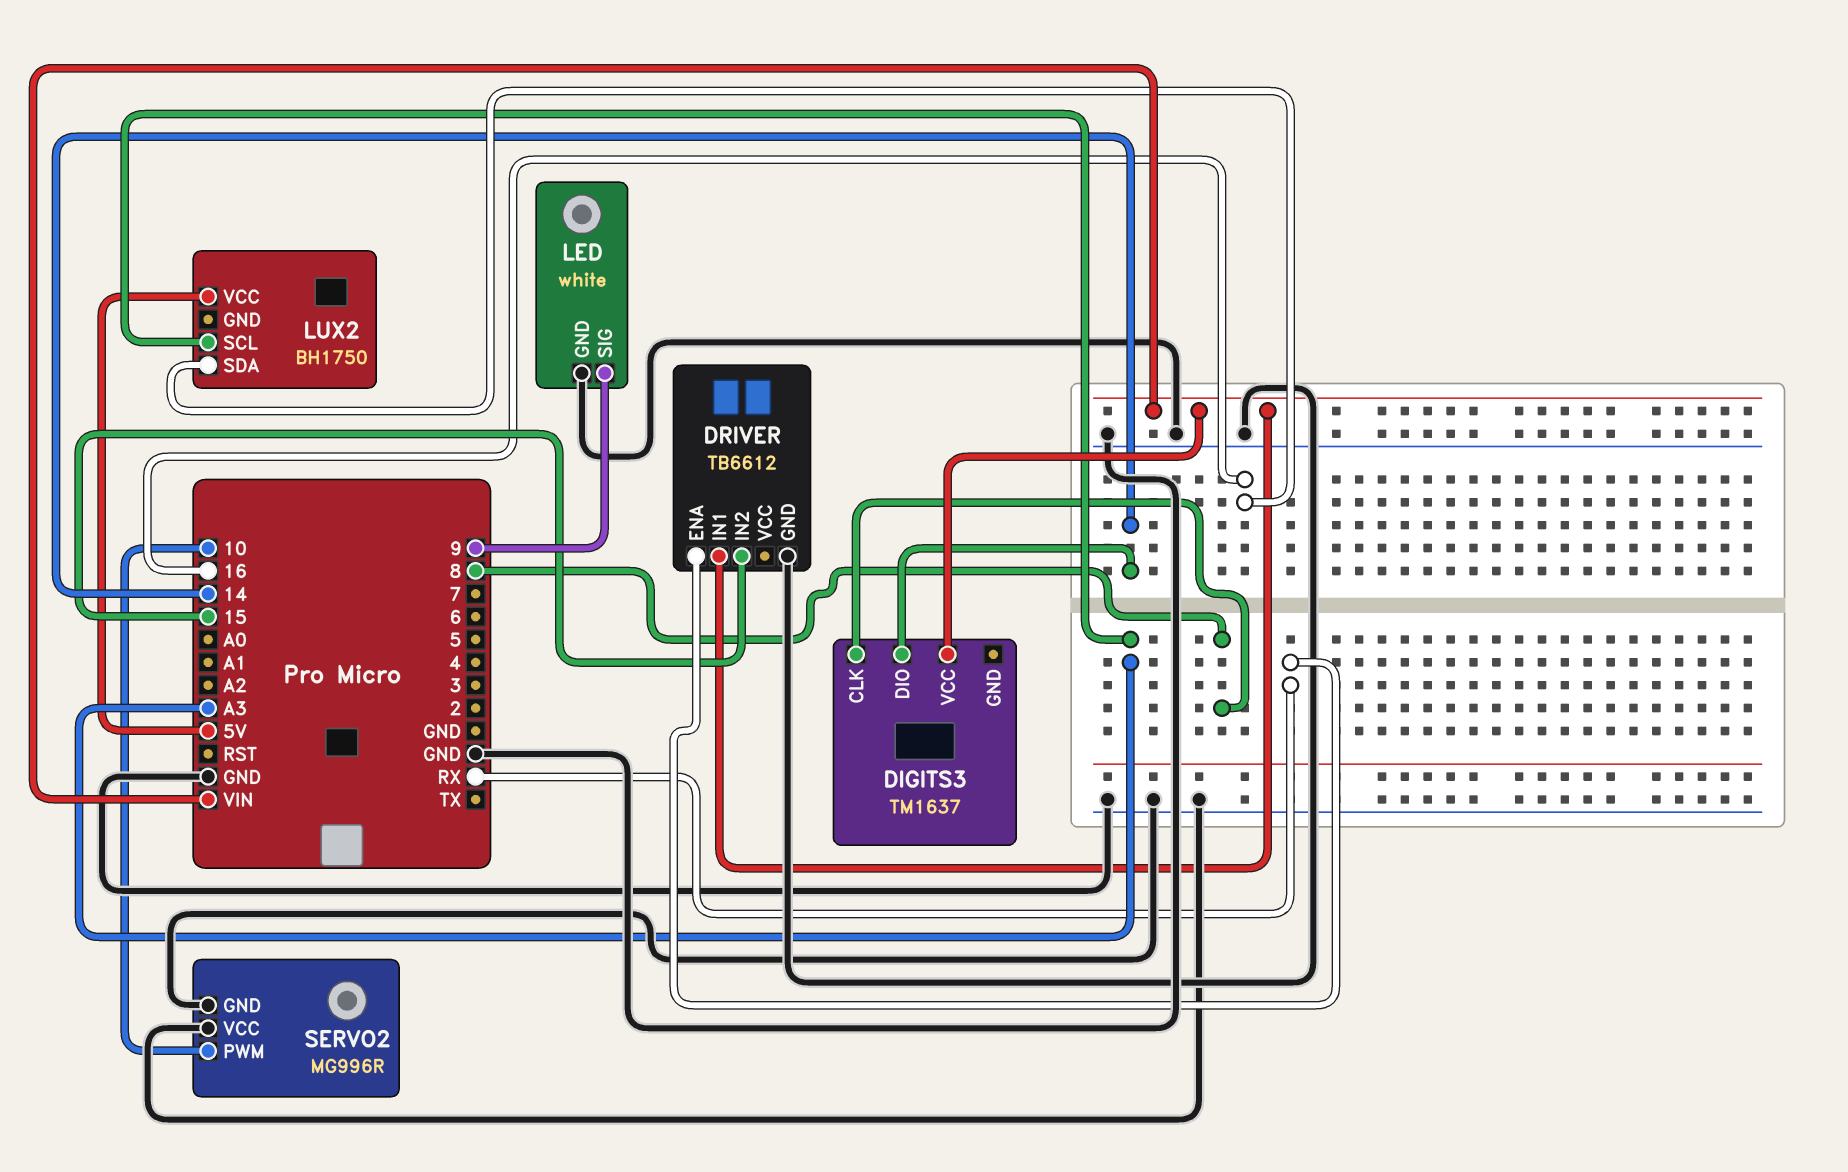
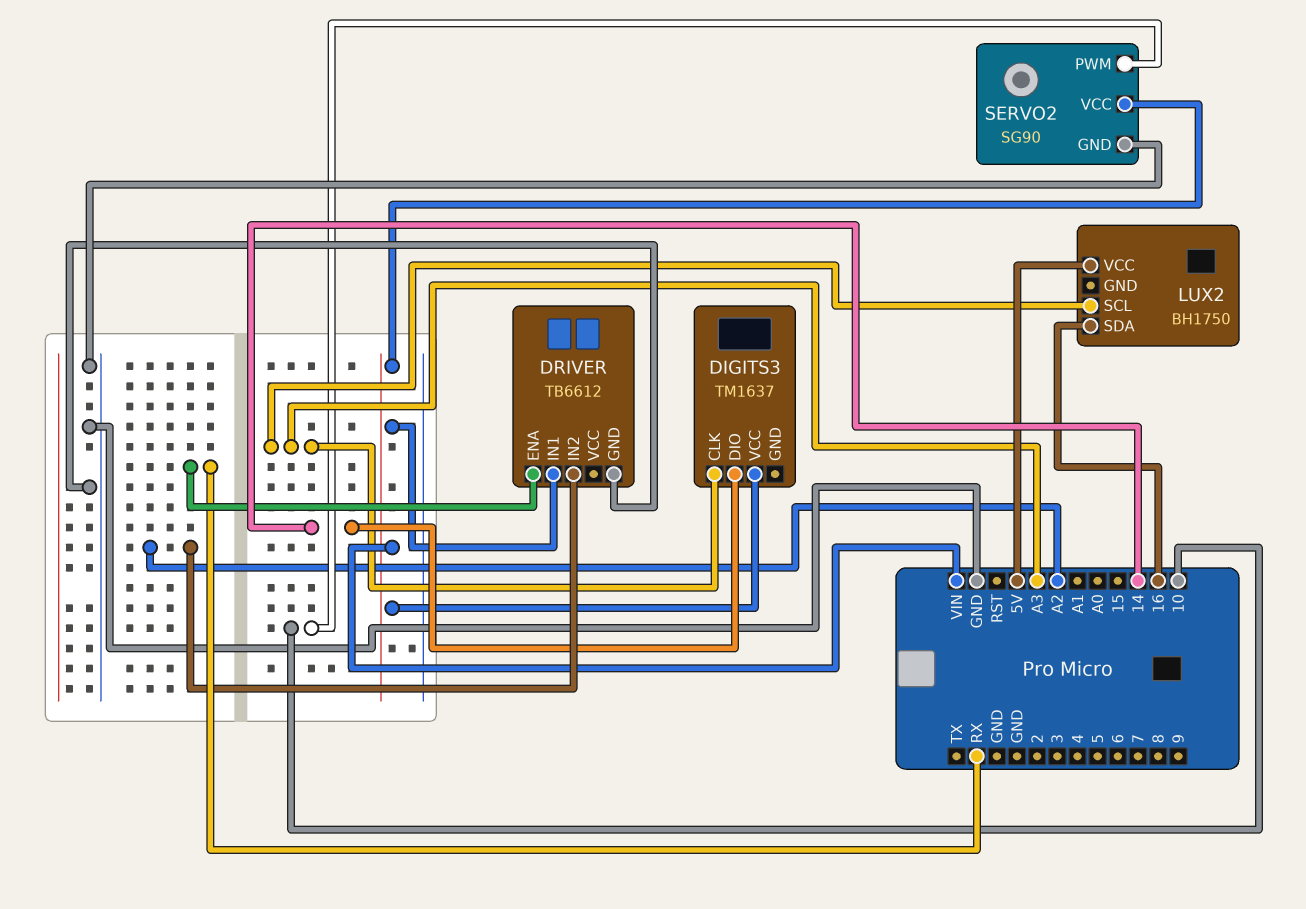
DIGITS3 pin CLK: 8 -> A3
DRIVER pin IN2: 15 -> A2
LED: white -> none
LED pin GND: GND -> none
LED pin SIG: 9 -> none
SERVO2: MG996R -> SG90
SERVO2 pin VCC: GND -> VIN

